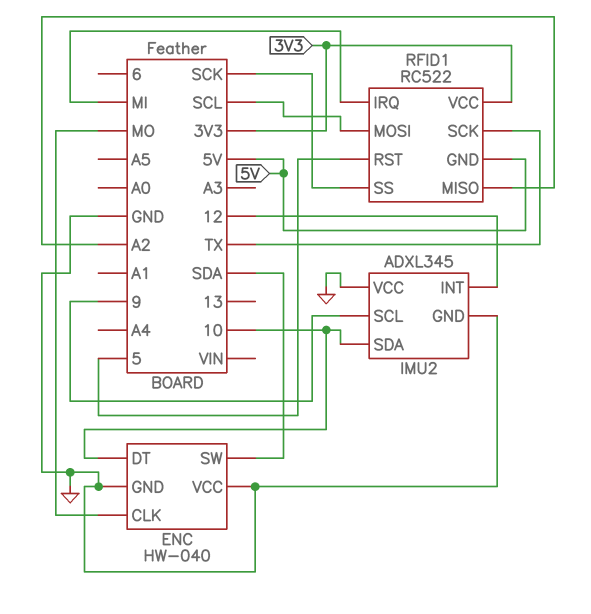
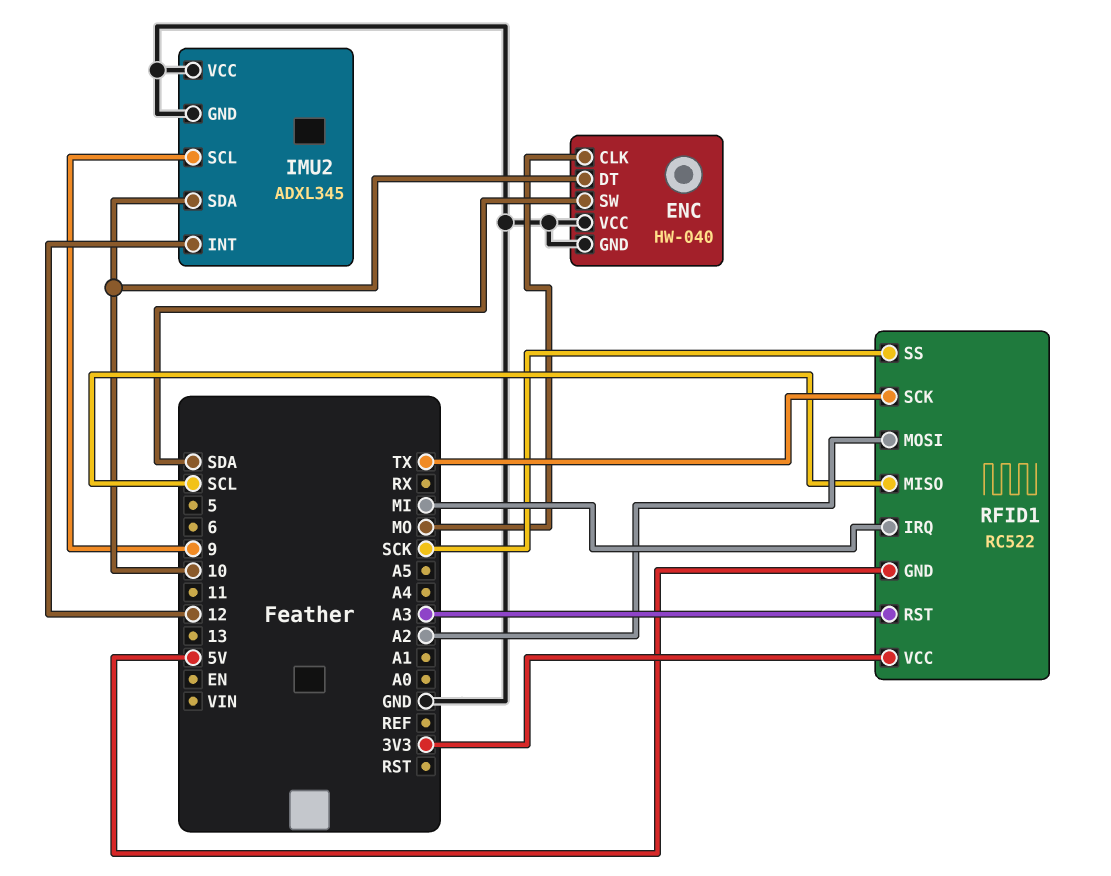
RFID1 pin MISO: A2 -> SCL
RFID1 pin MOSI: SCL -> A2
RFID1 pin RST: 5 -> A3

